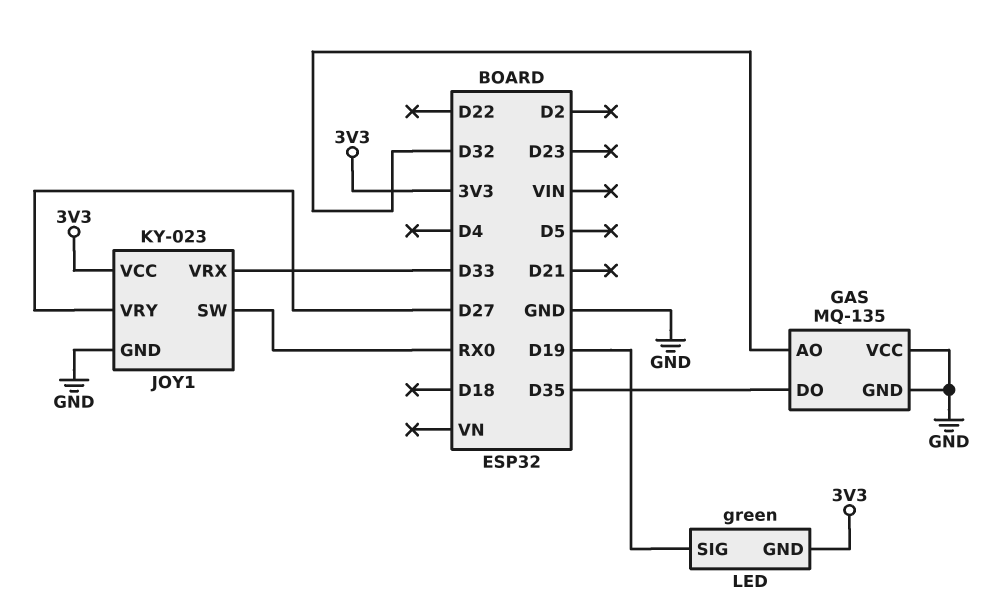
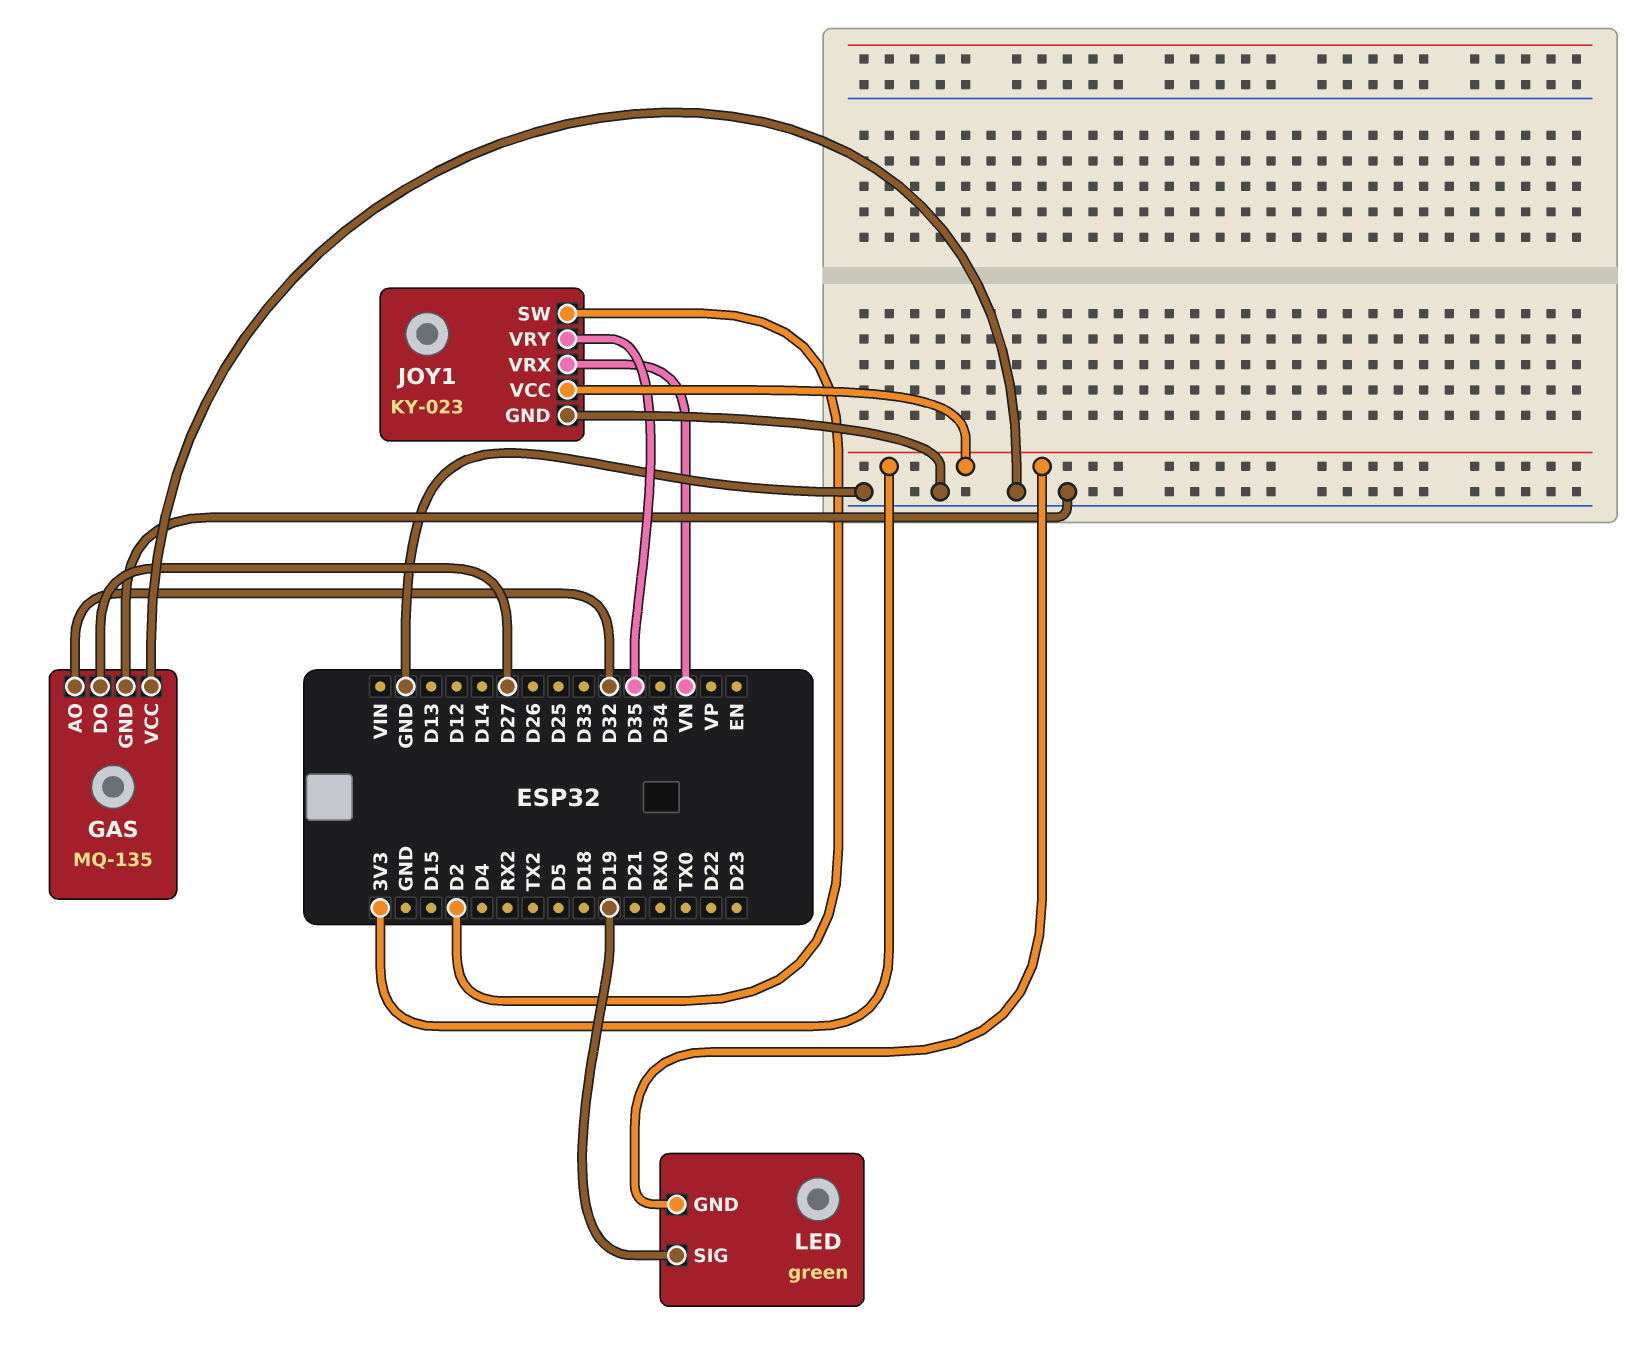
GAS pin DO: D35 -> D27
JOY1 pin SW: RX0 -> D2
JOY1 pin VRX: D33 -> VN
JOY1 pin VRY: D27 -> D35

